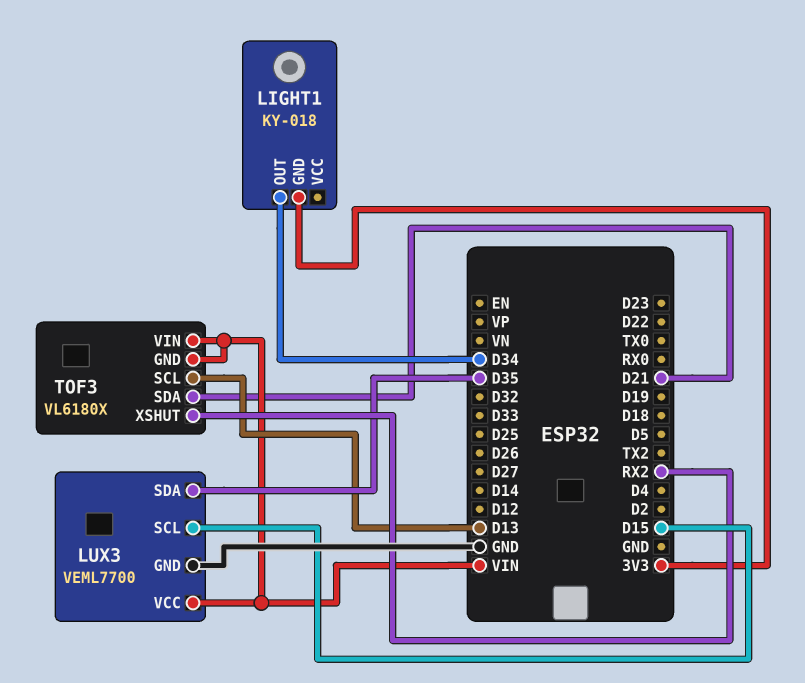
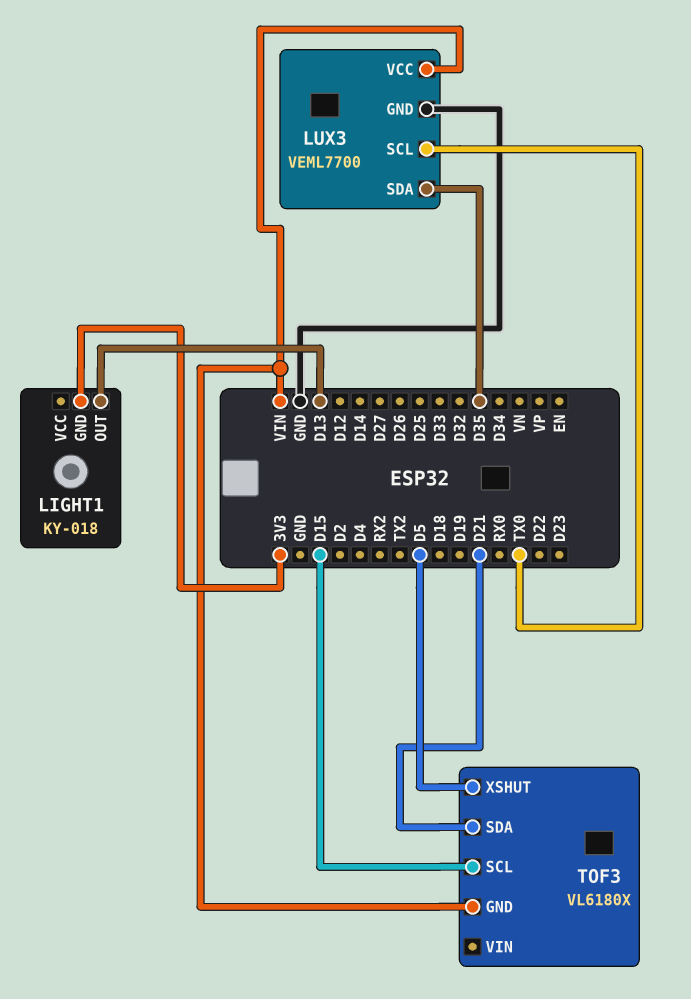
LIGHT1 pin OUT: D34 -> D13
LUX3 pin SCL: D15 -> TX0
TOF3 pin SCL: D13 -> D15
TOF3 pin VIN: VIN -> none
TOF3 pin XSHUT: RX2 -> D5

